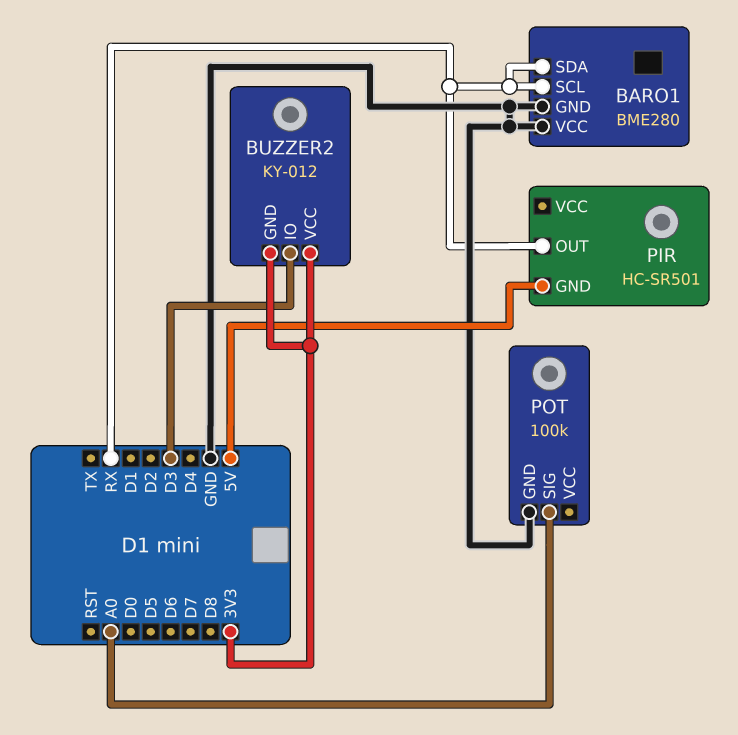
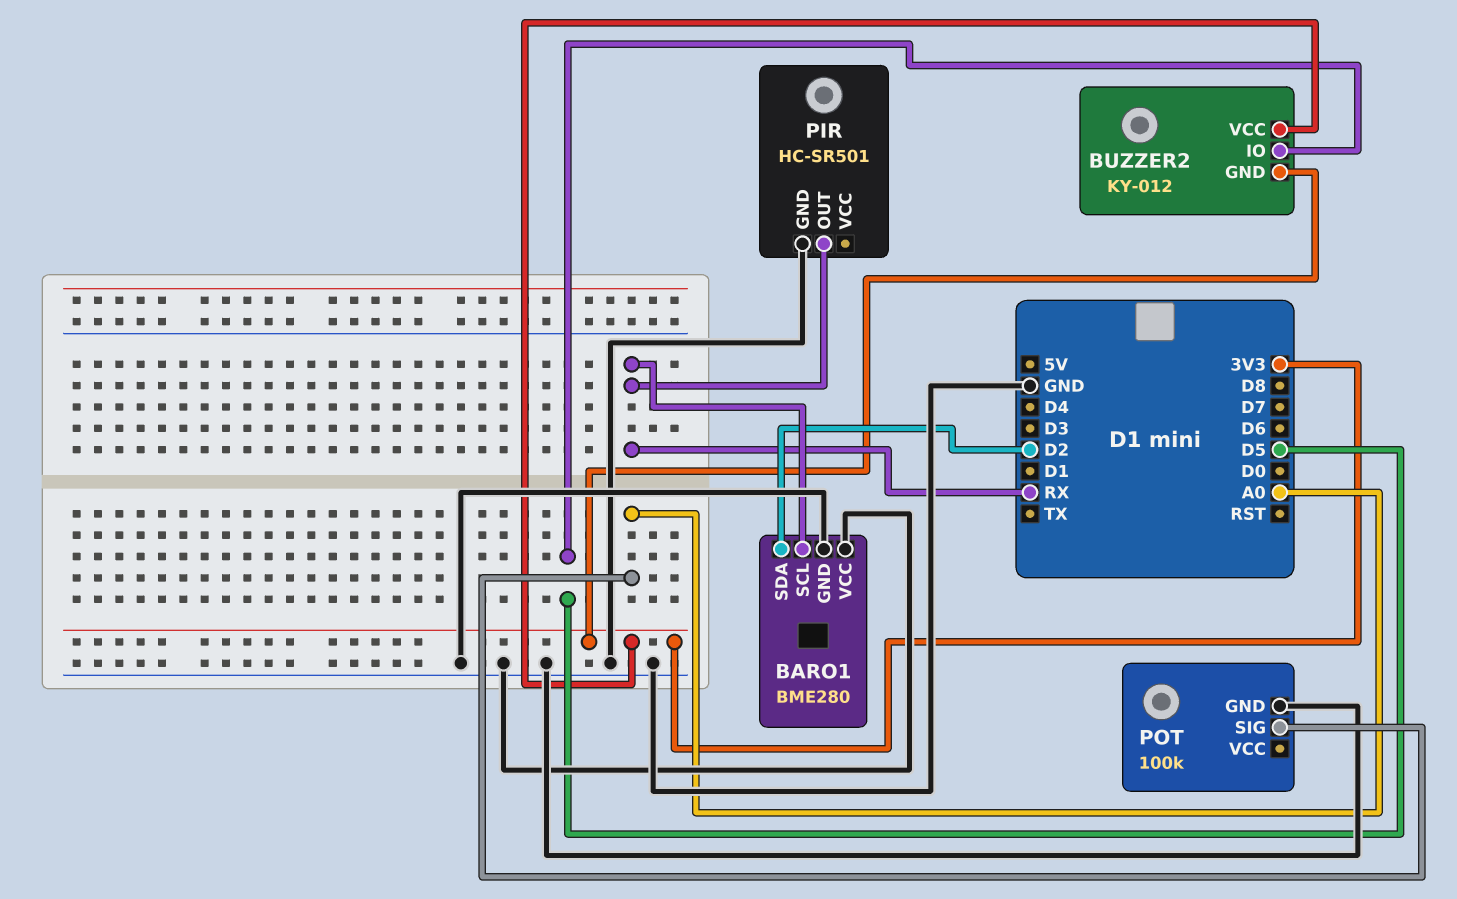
BARO1 pin SDA: RX -> D2
BUZZER2 pin IO: D3 -> D5
PIR pin GND: 5V -> GND

